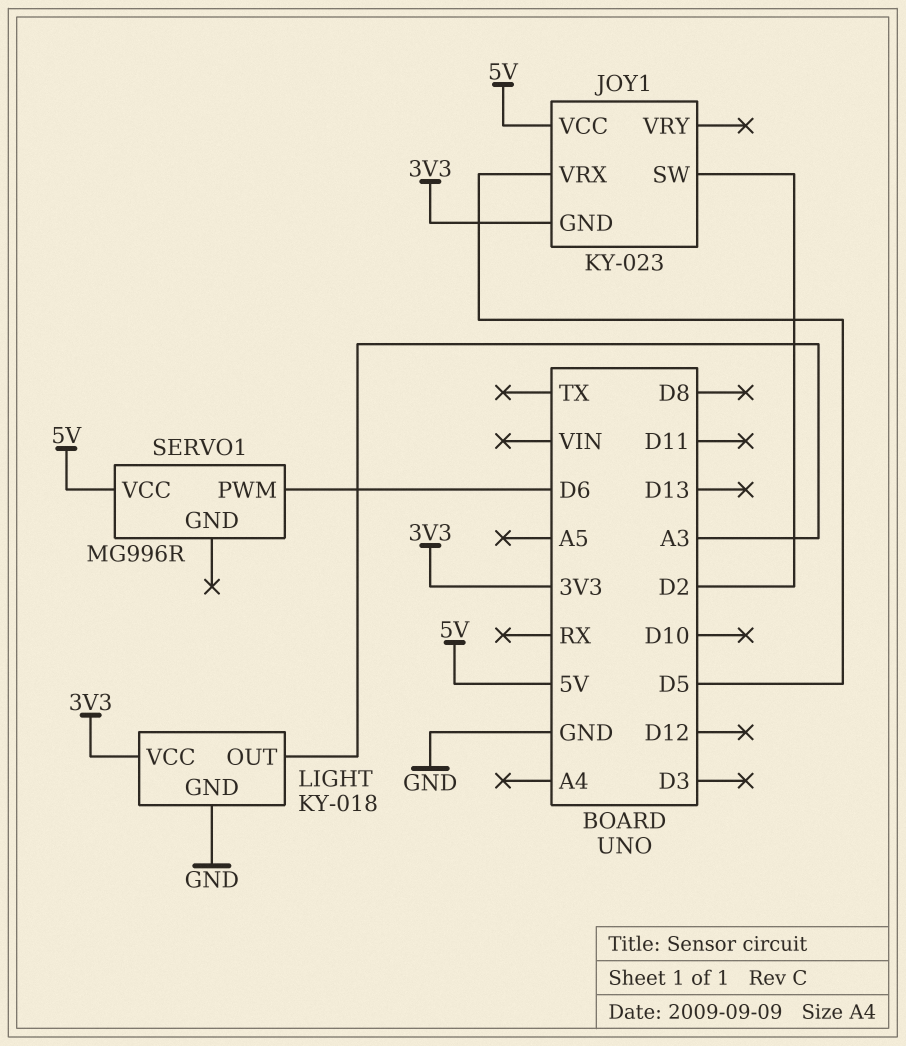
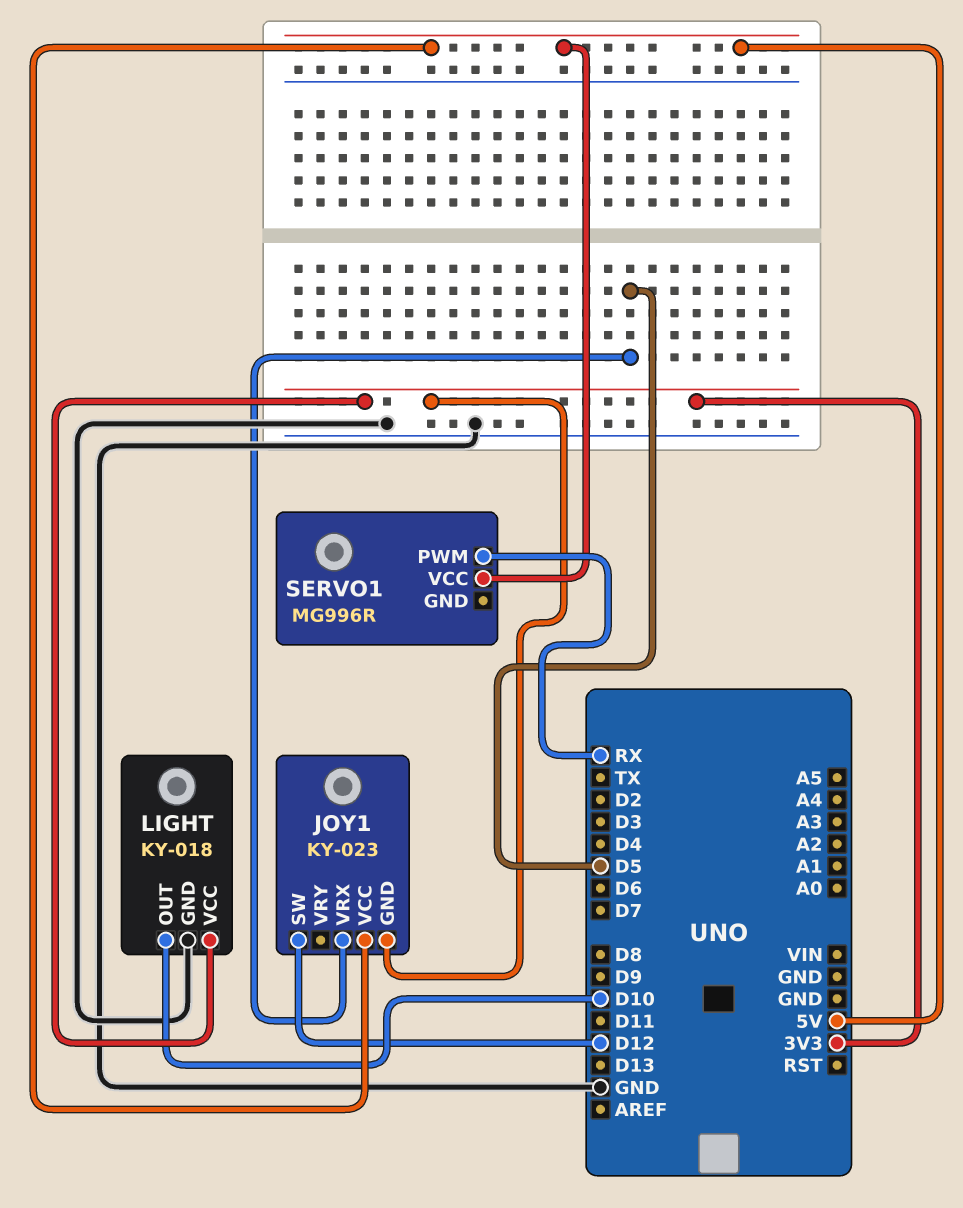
JOY1 pin SW: D2 -> D12
LIGHT pin OUT: A3 -> D10
SERVO1 pin PWM: D6 -> RX

